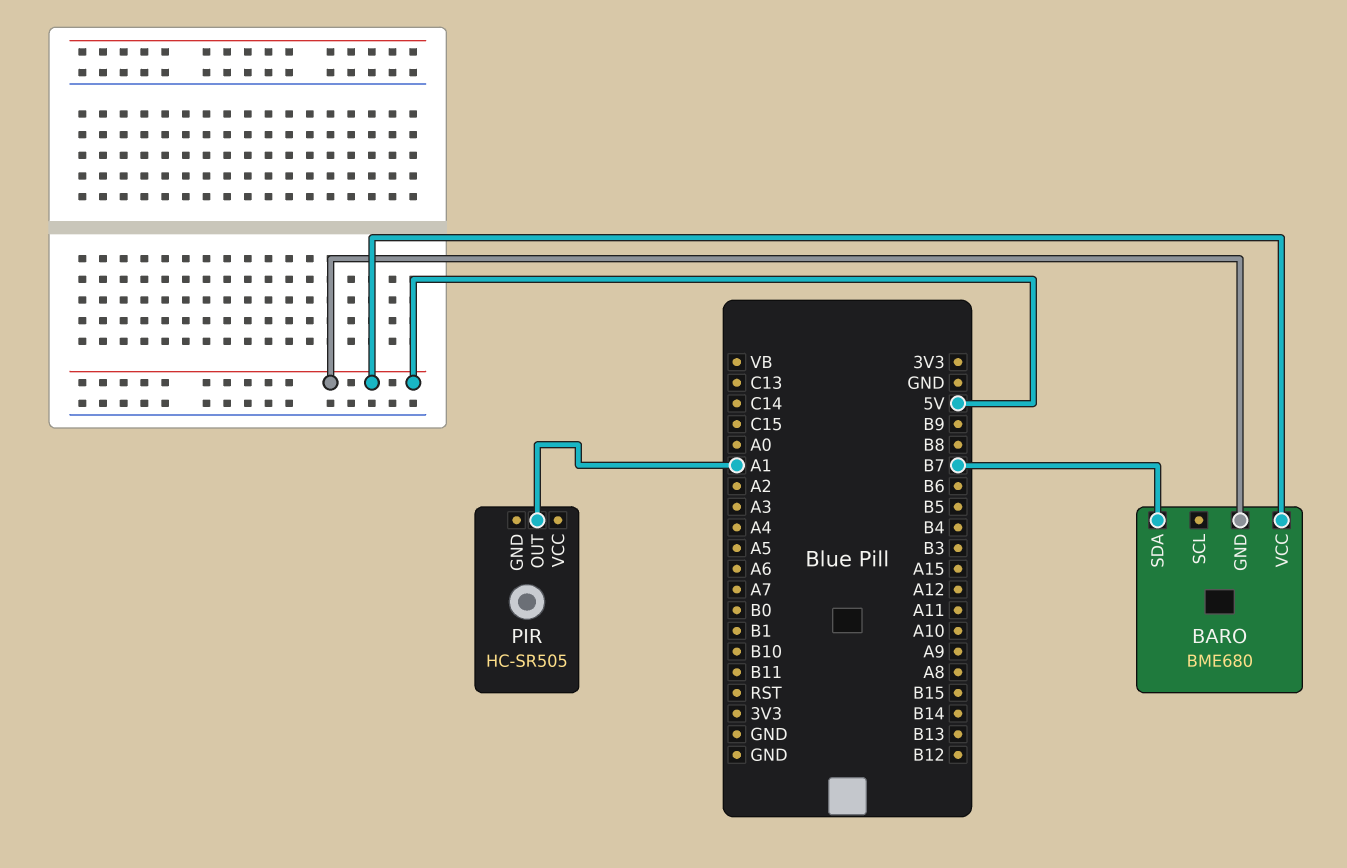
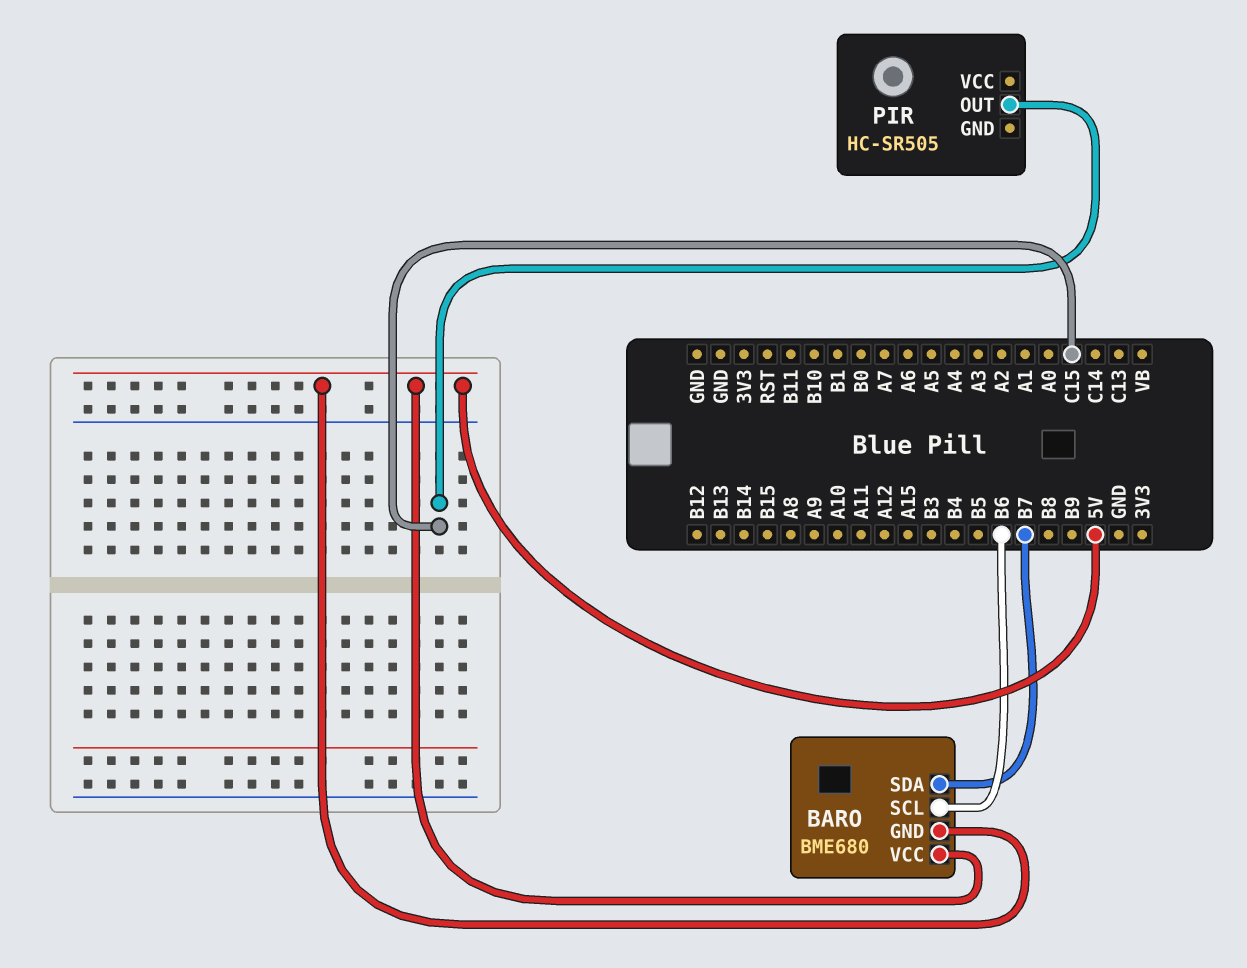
BARO pin SCL: none -> B6
PIR pin OUT: A1 -> C15

